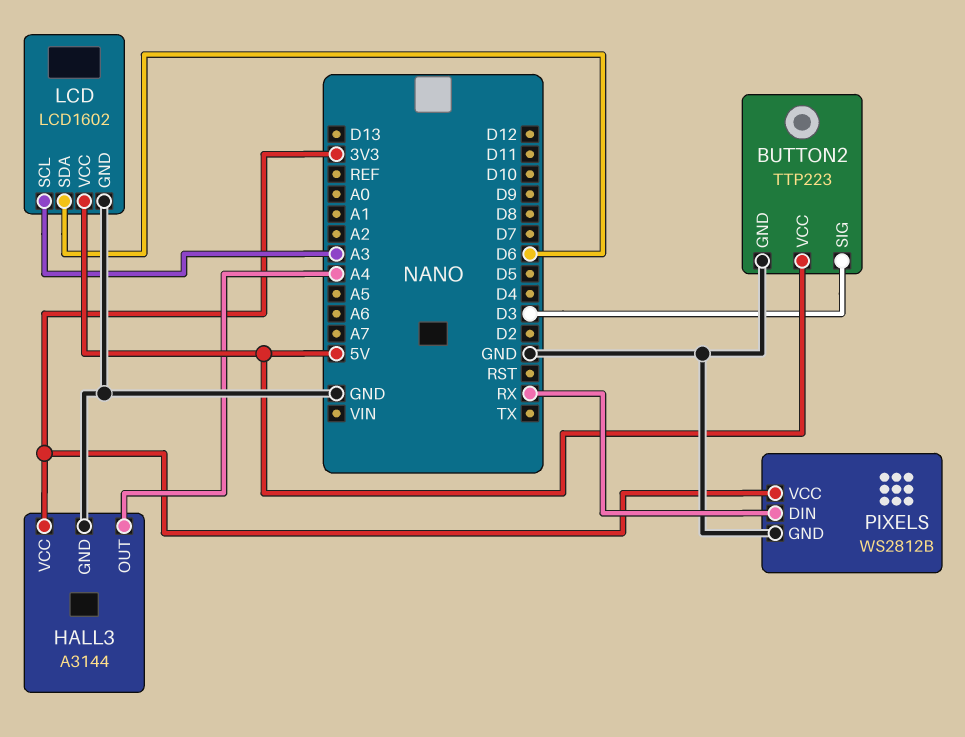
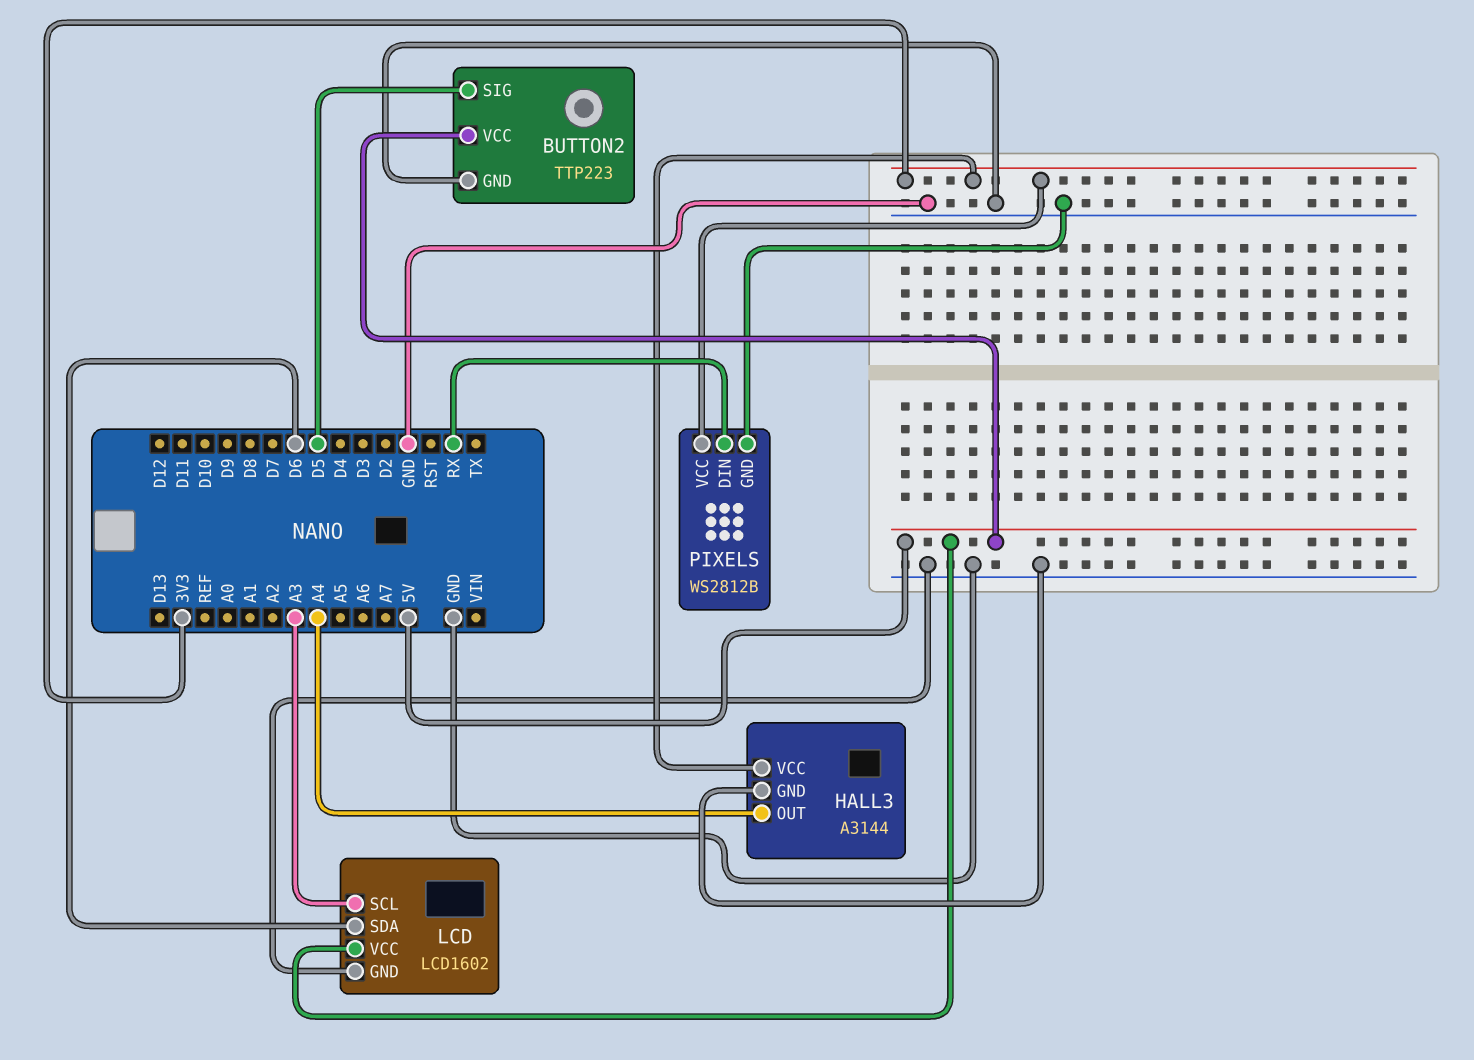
BUTTON2 pin SIG: D3 -> D5

